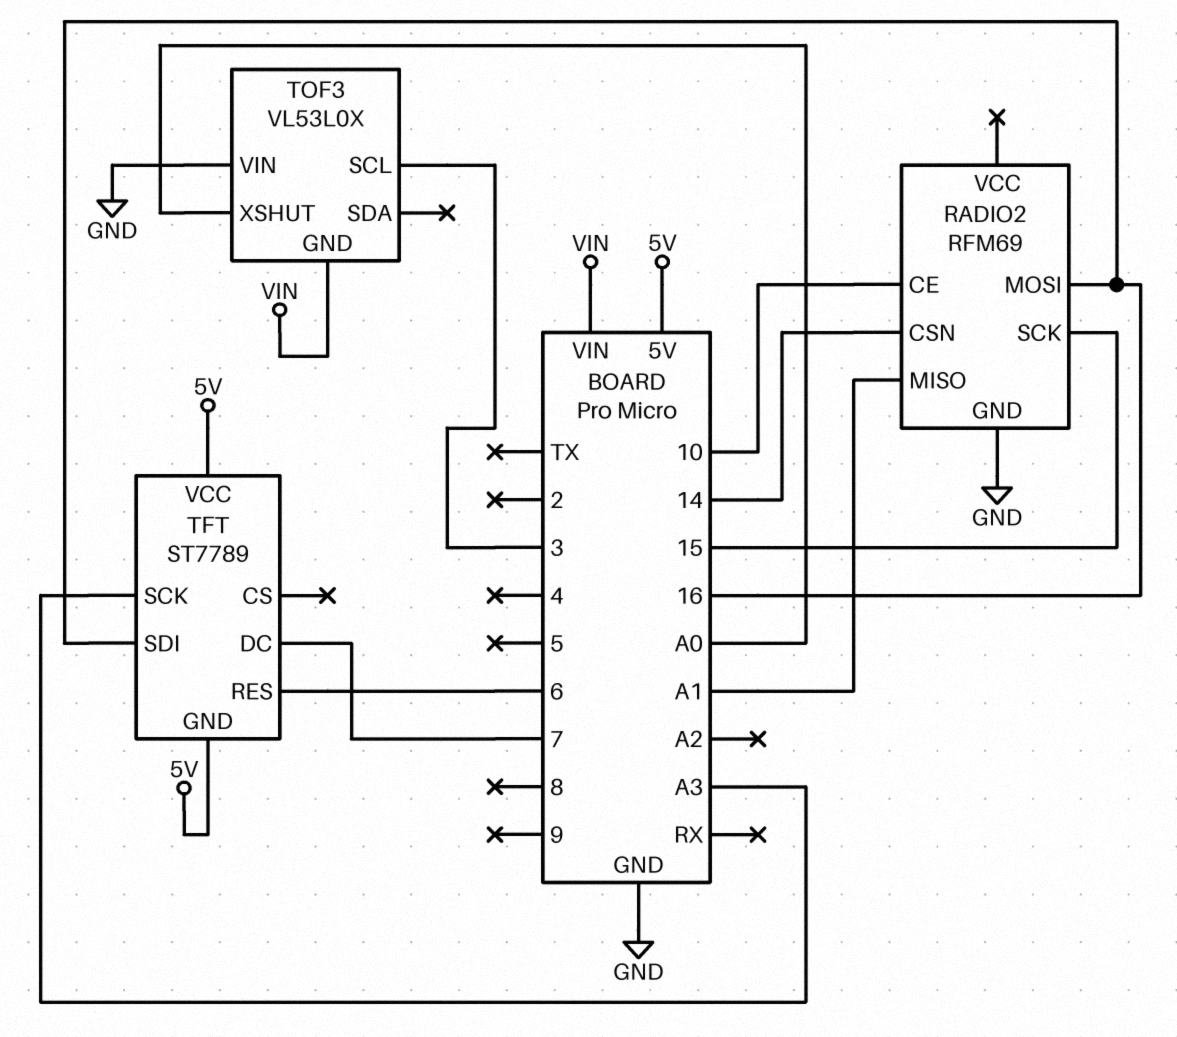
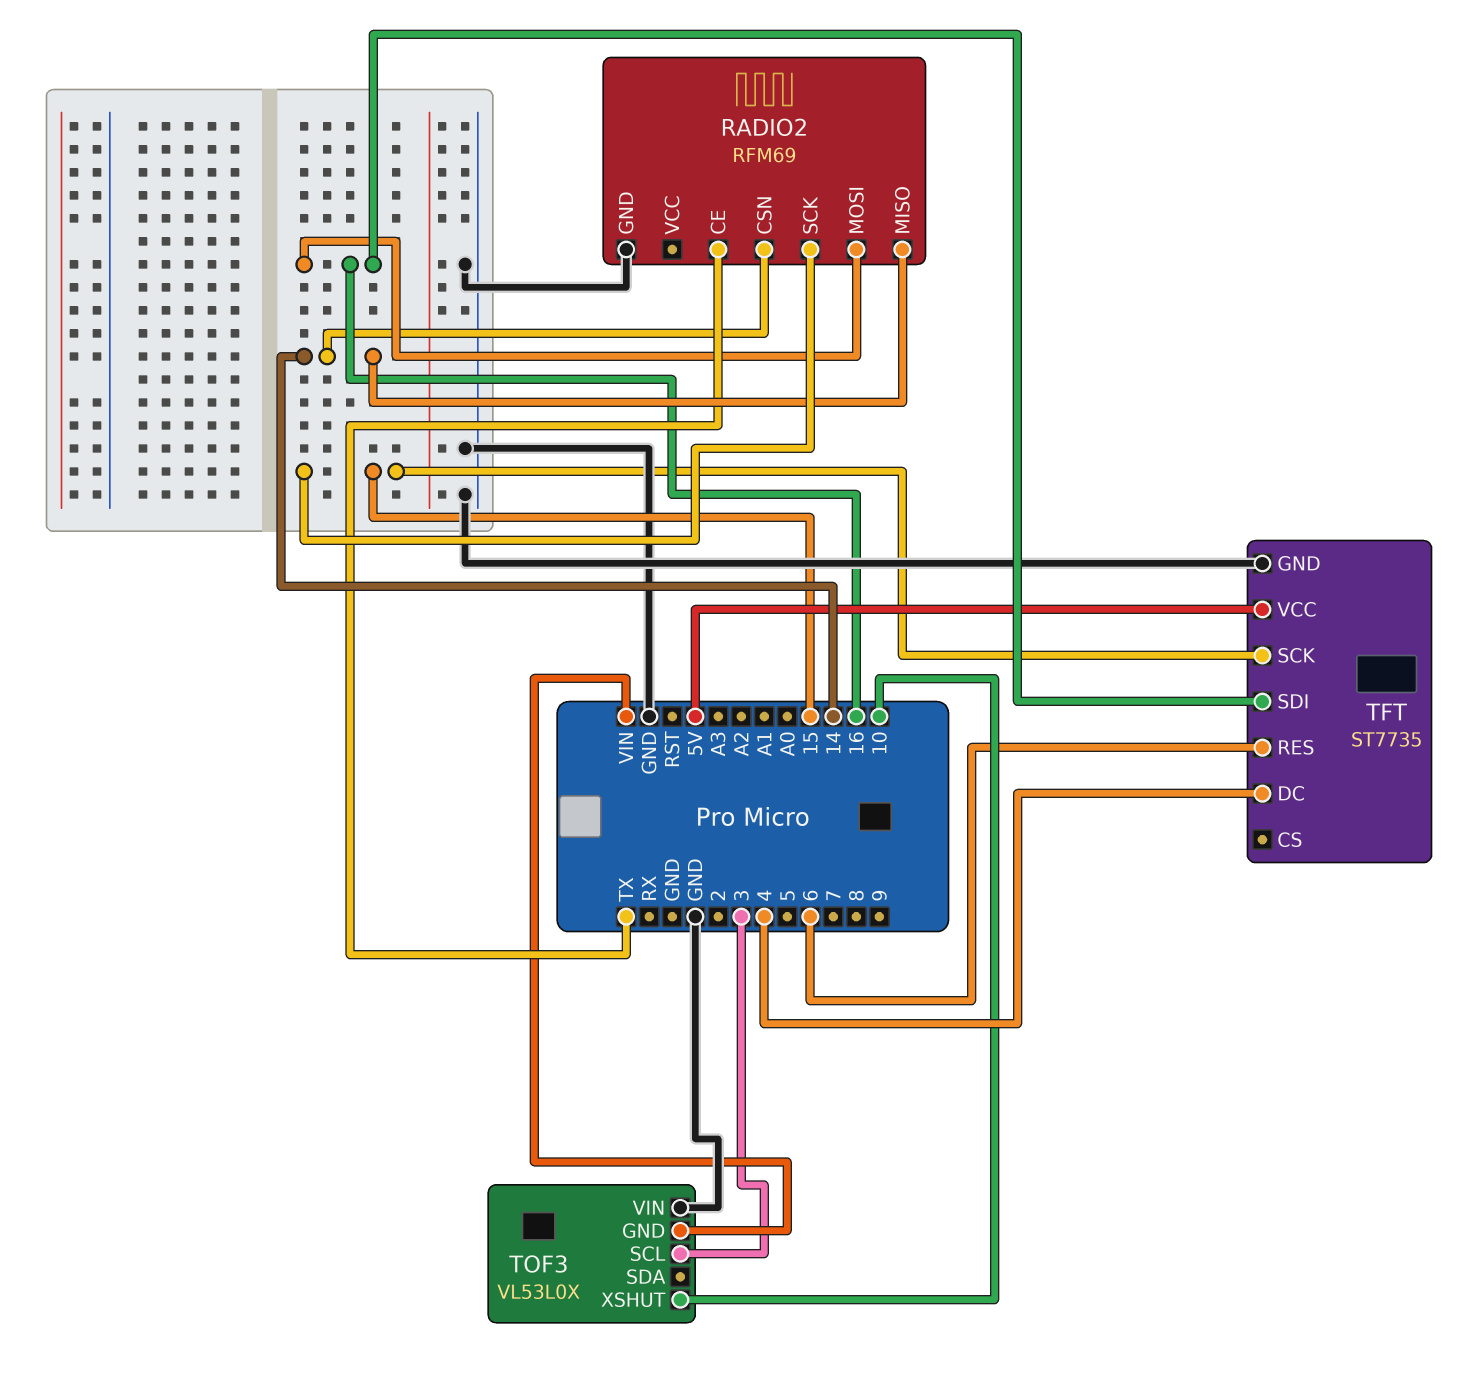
RADIO2 pin CE: 10 -> TX
RADIO2 pin MISO: A1 -> 14
TFT: ST7789 -> ST7735
TFT pin DC: 7 -> 4
TFT pin GND: 5V -> GND
TFT pin SCK: A3 -> 15
TOF3 pin XSHUT: A0 -> 10

